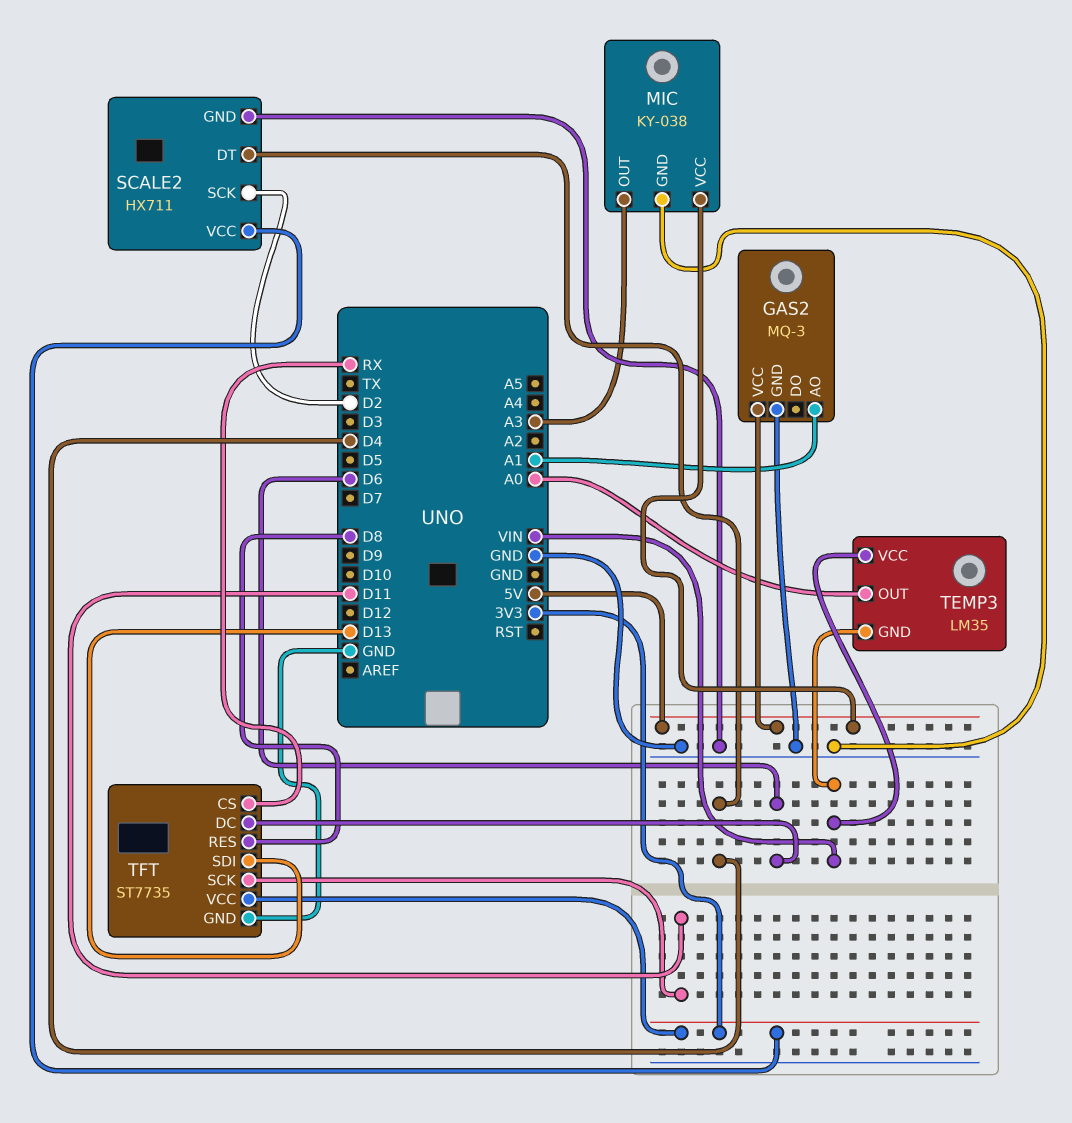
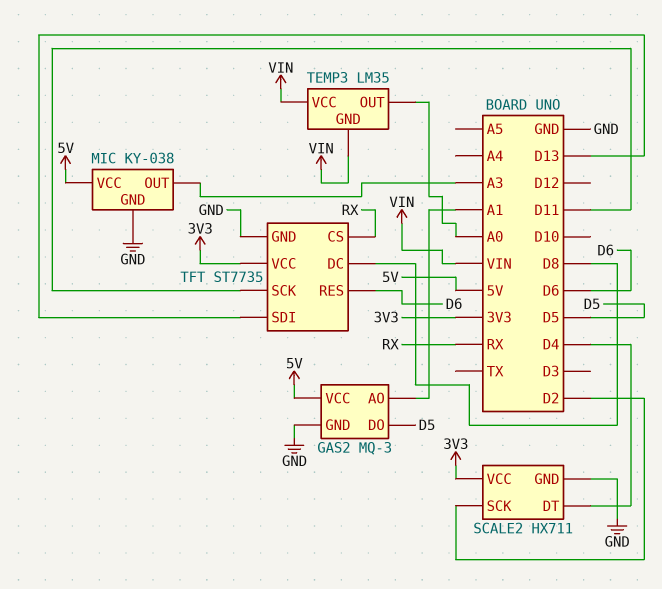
GAS2 pin DO: none -> D5
TFT pin DC: D6 -> D8
TFT pin RES: D8 -> D6

